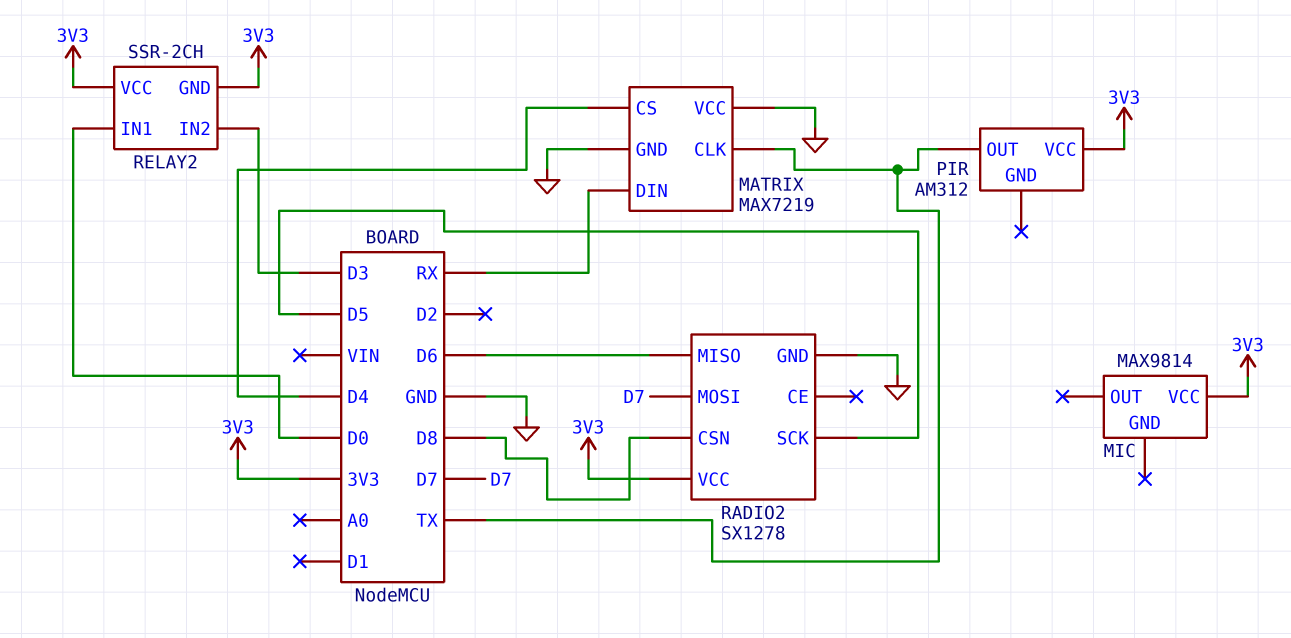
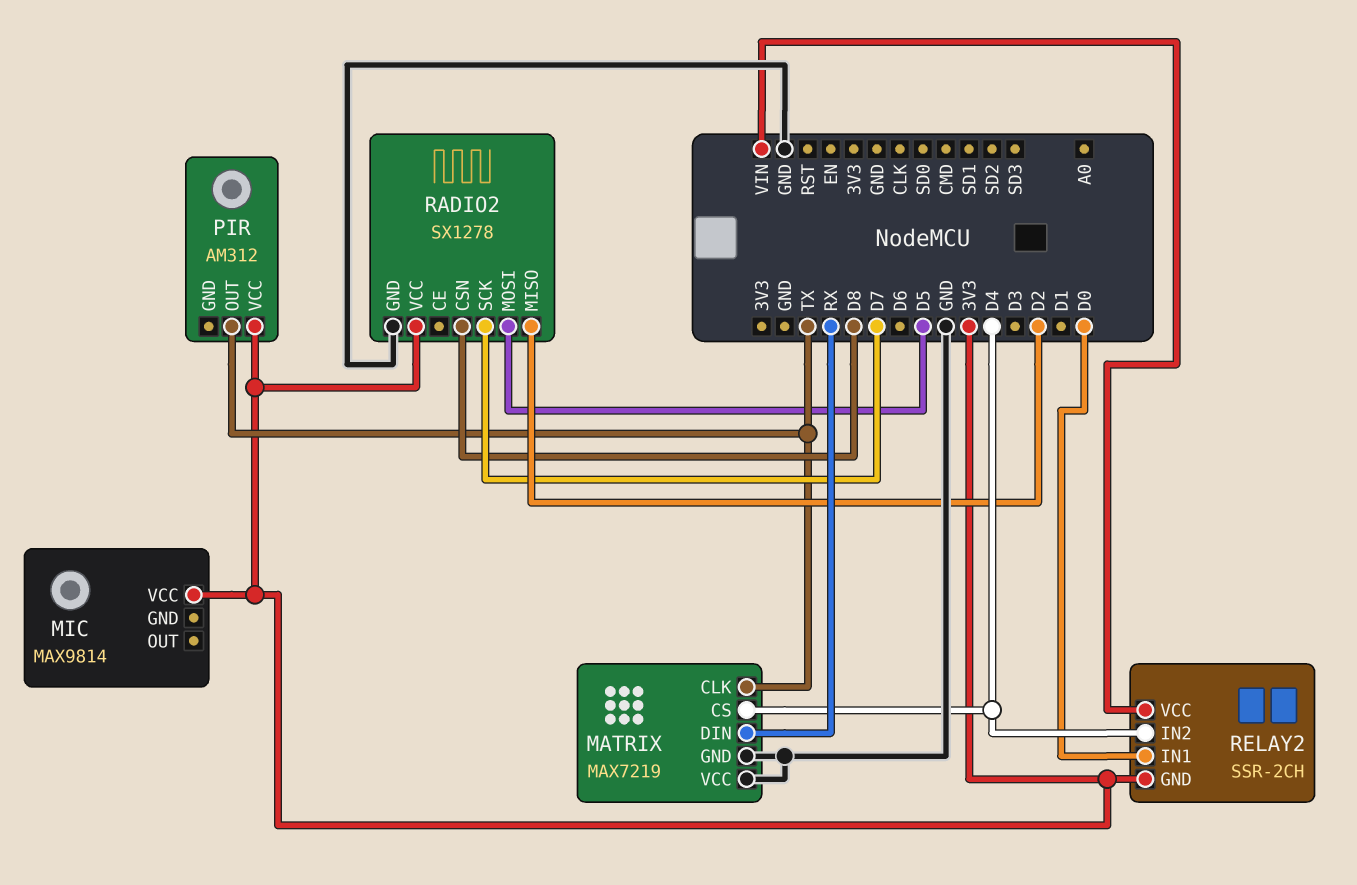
RADIO2 pin MISO: D6 -> D2
RADIO2 pin MOSI: D7 -> D5
RADIO2 pin SCK: D5 -> D7
RELAY2 pin IN2: D3 -> D4
RELAY2 pin VCC: 3V3 -> VIN

